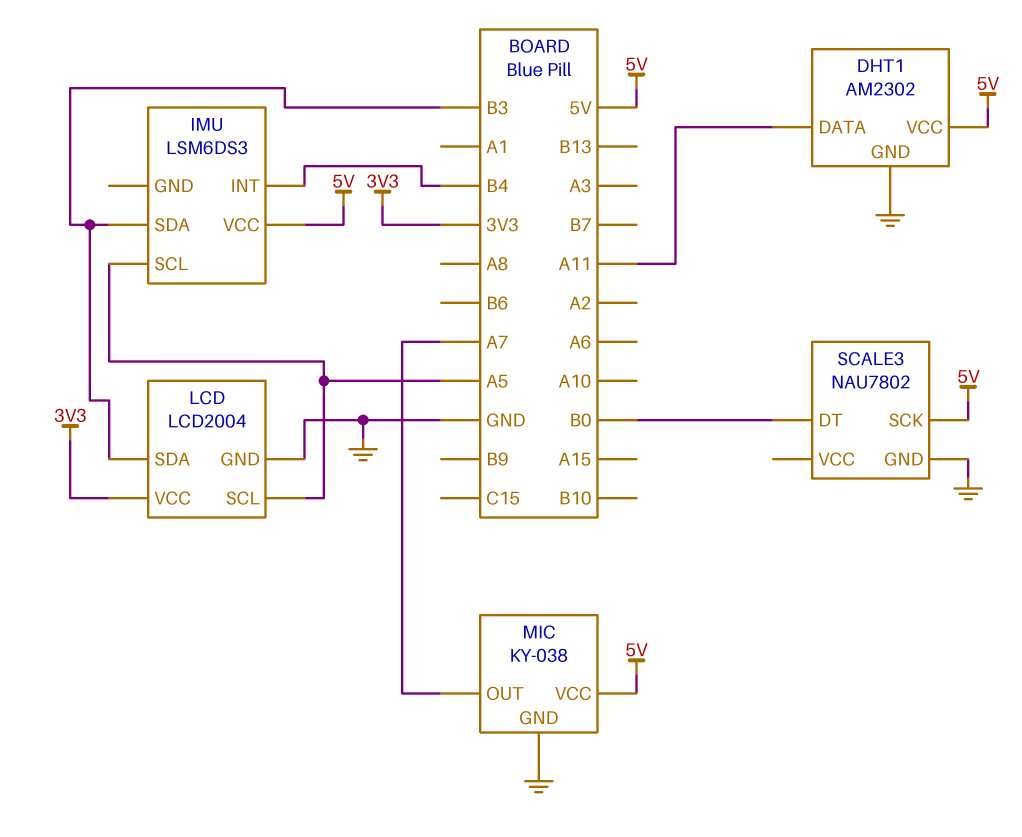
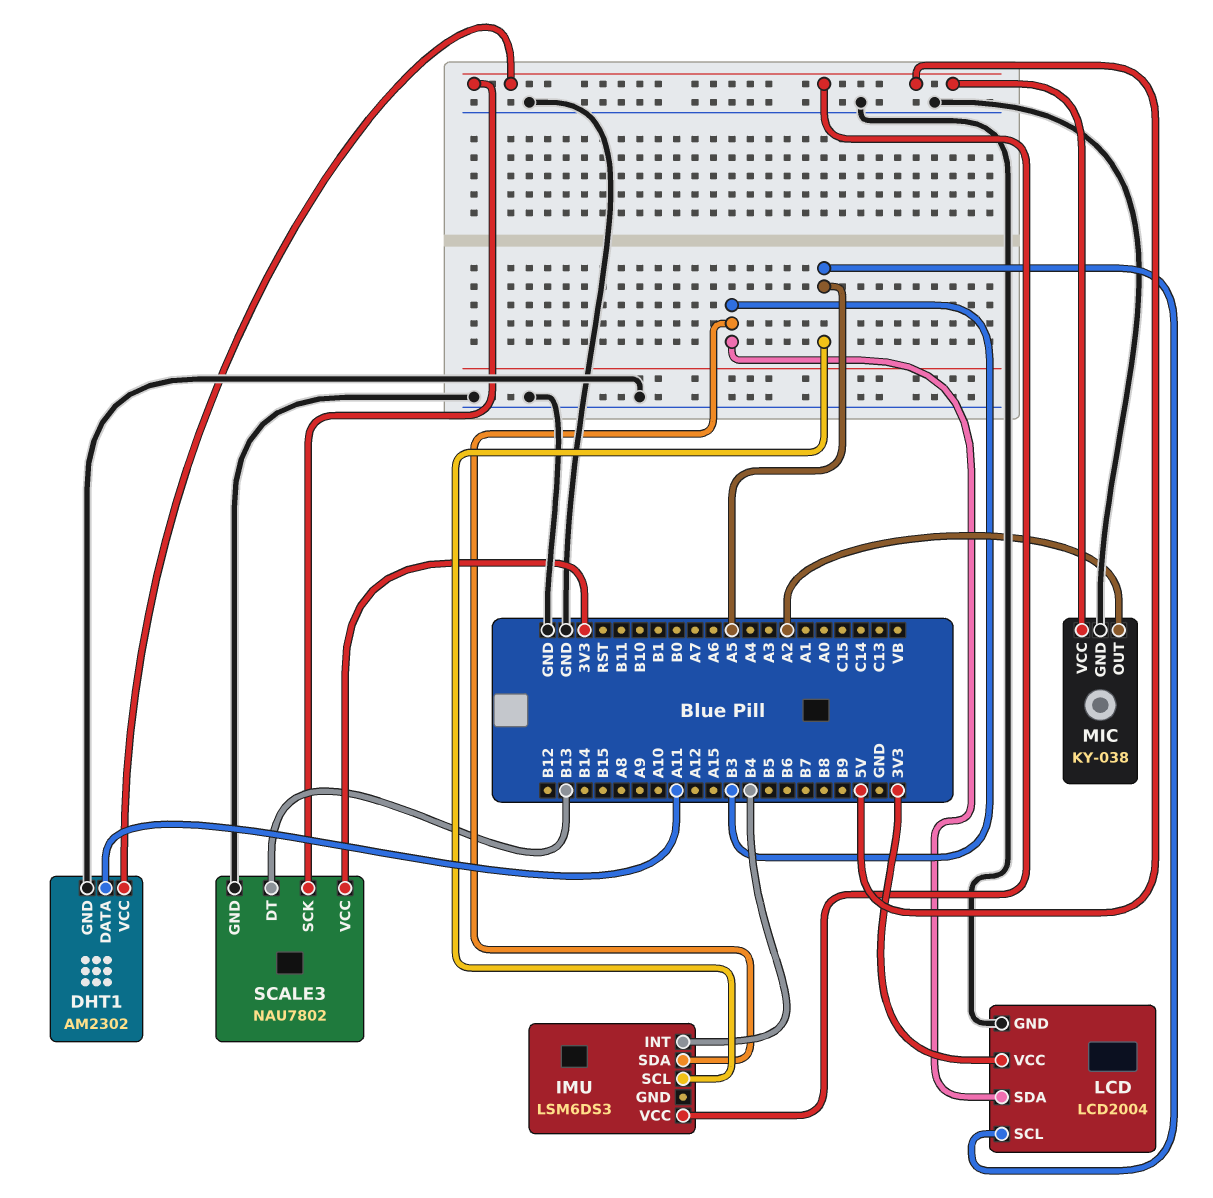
MIC pin OUT: A7 -> A2
SCALE3 pin DT: B0 -> B13
SCALE3 pin VCC: none -> 3V3

